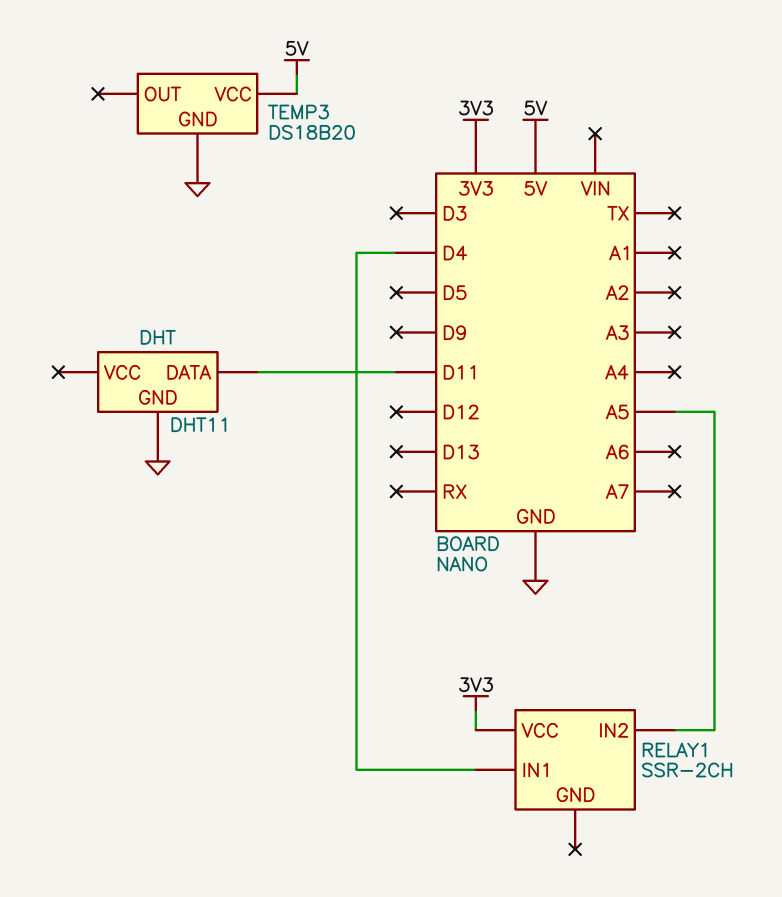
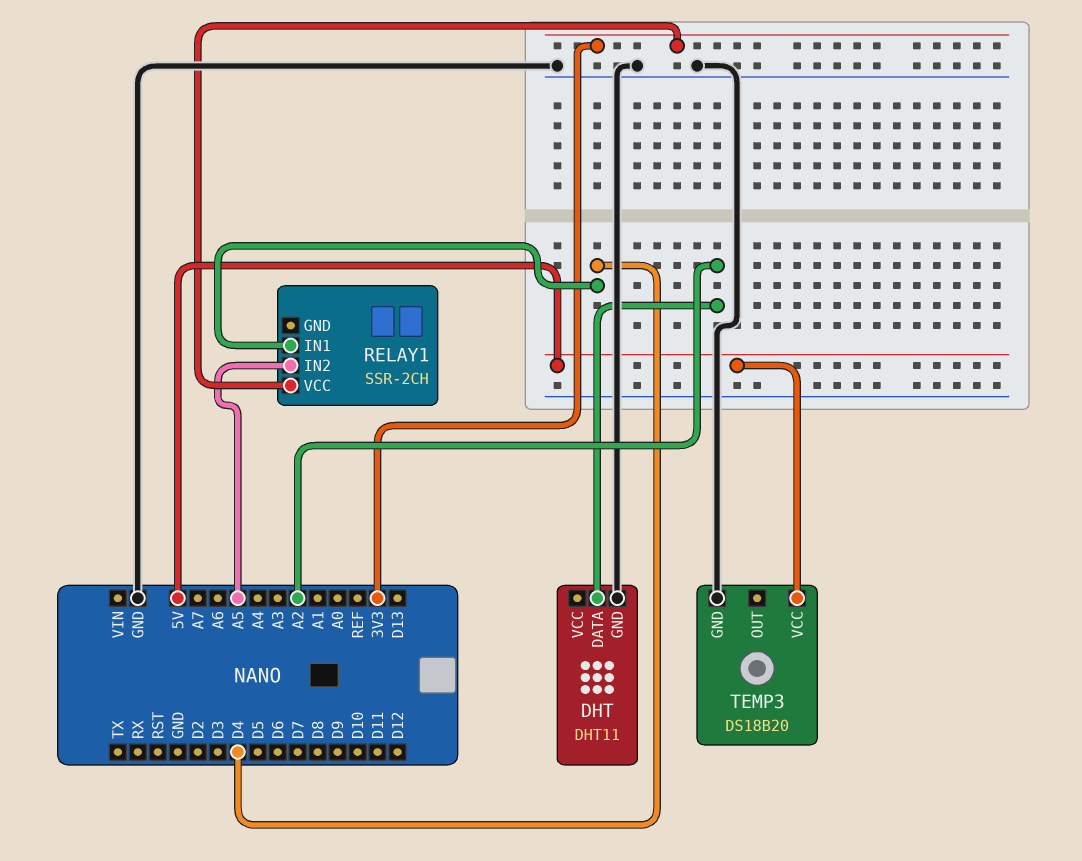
DHT pin DATA: D11 -> A2

